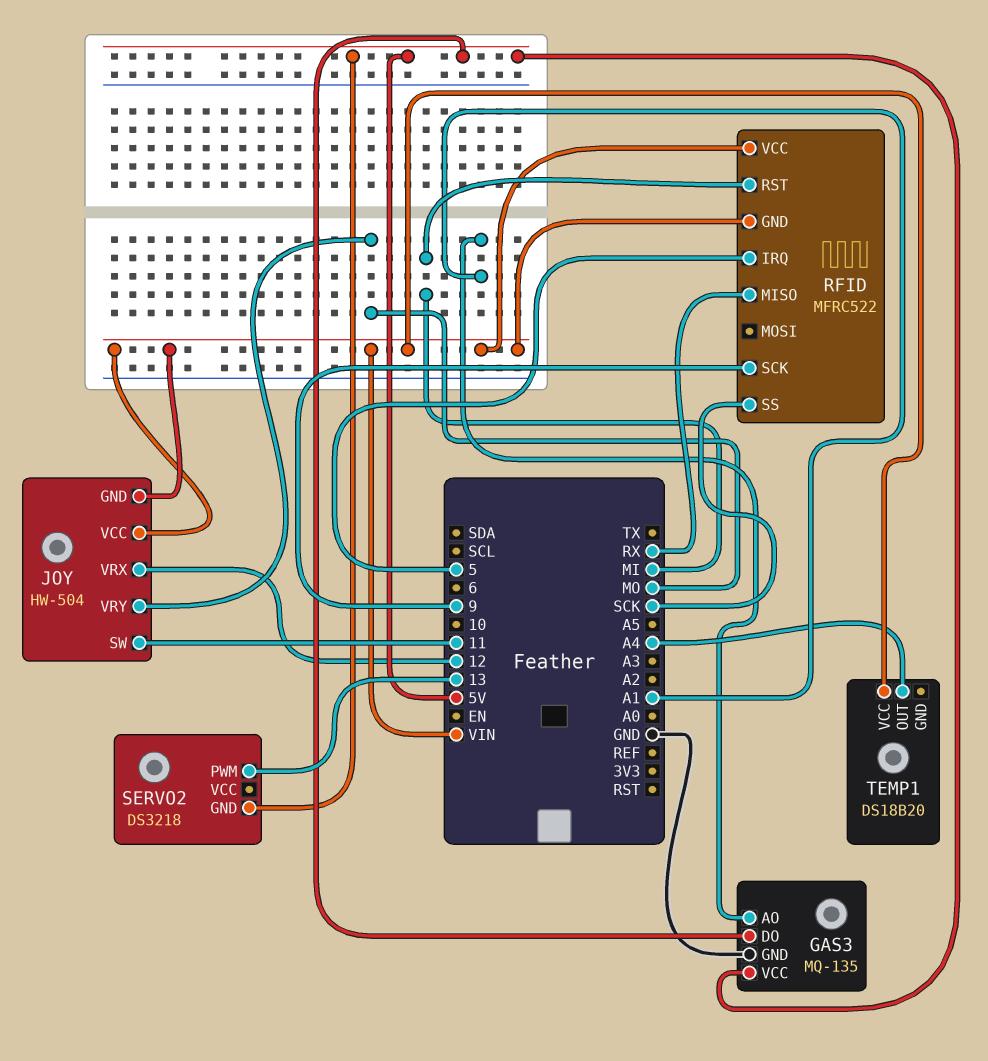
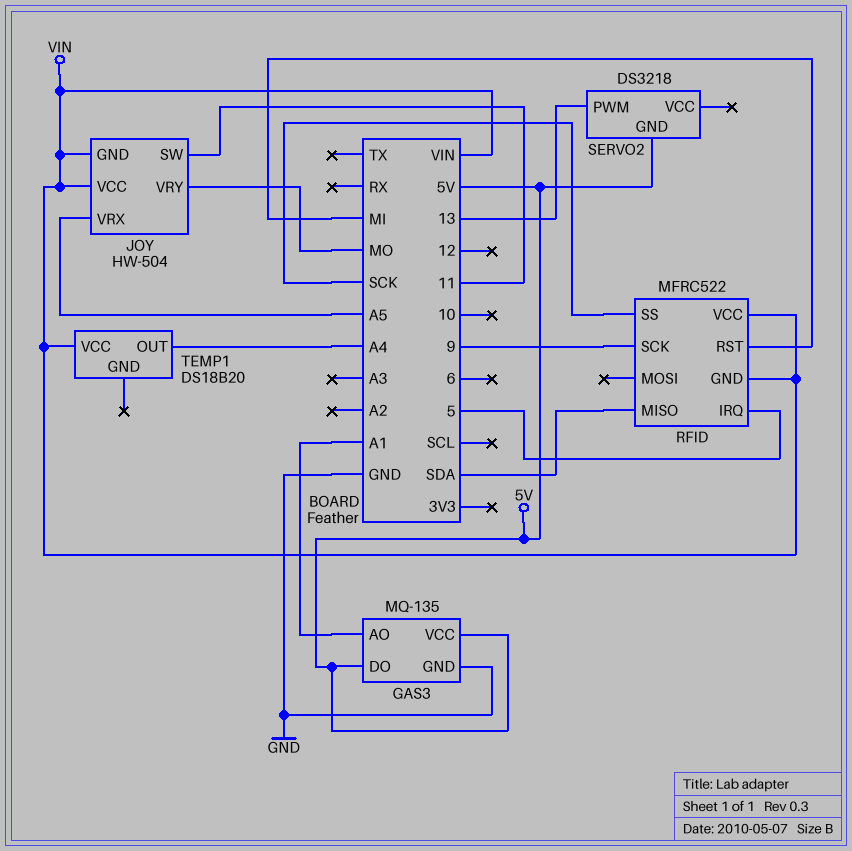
JOY pin VRX: 12 -> A5
RFID pin MISO: RX -> SDA

